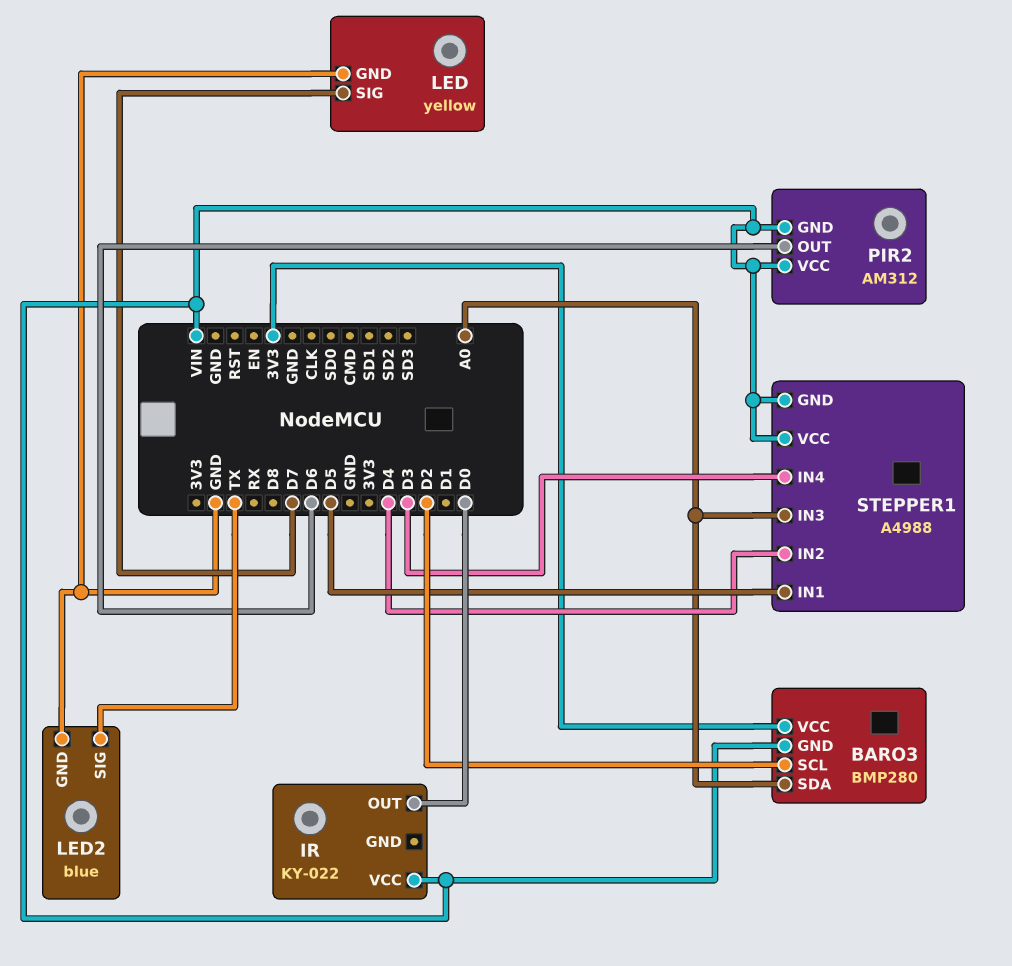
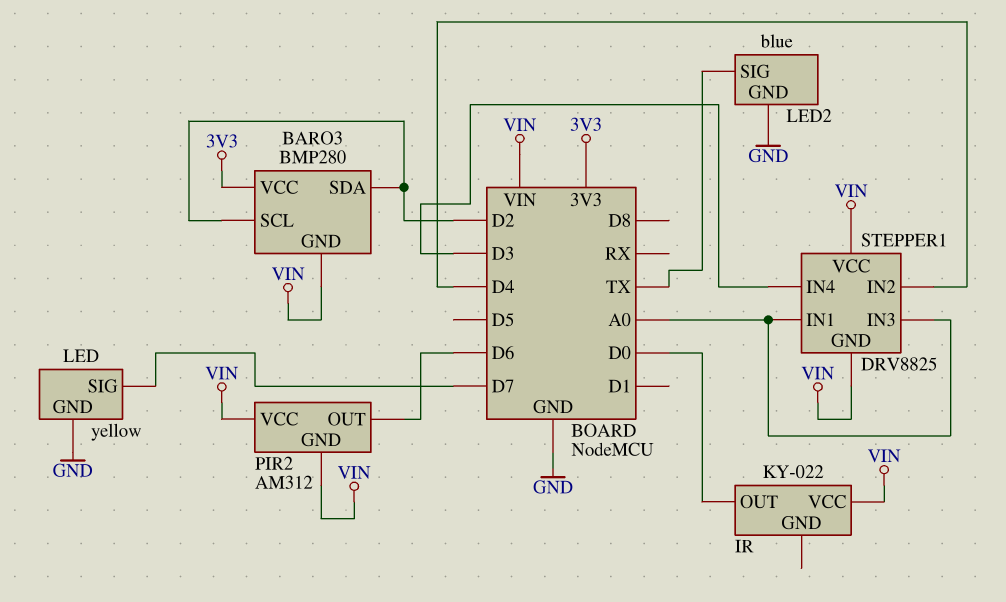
BARO3 pin SDA: A0 -> D2
STEPPER1: A4988 -> DRV8825
STEPPER1 pin IN1: D5 -> A0

